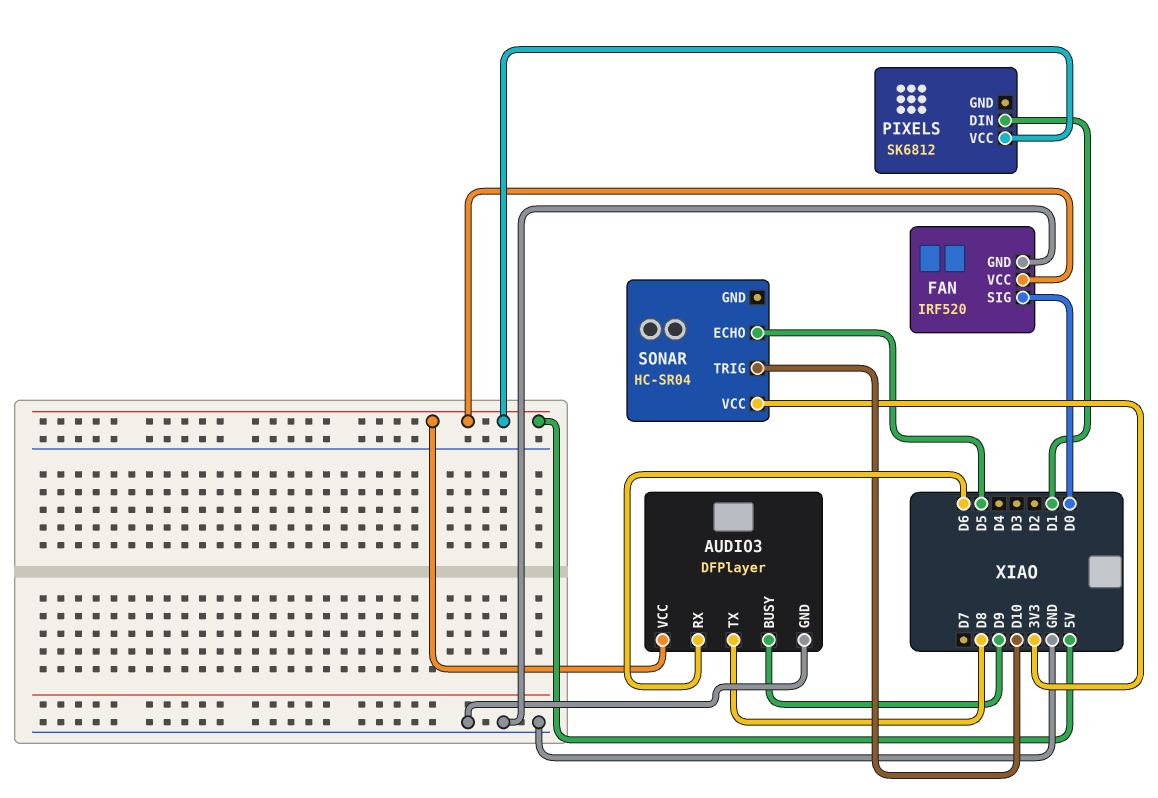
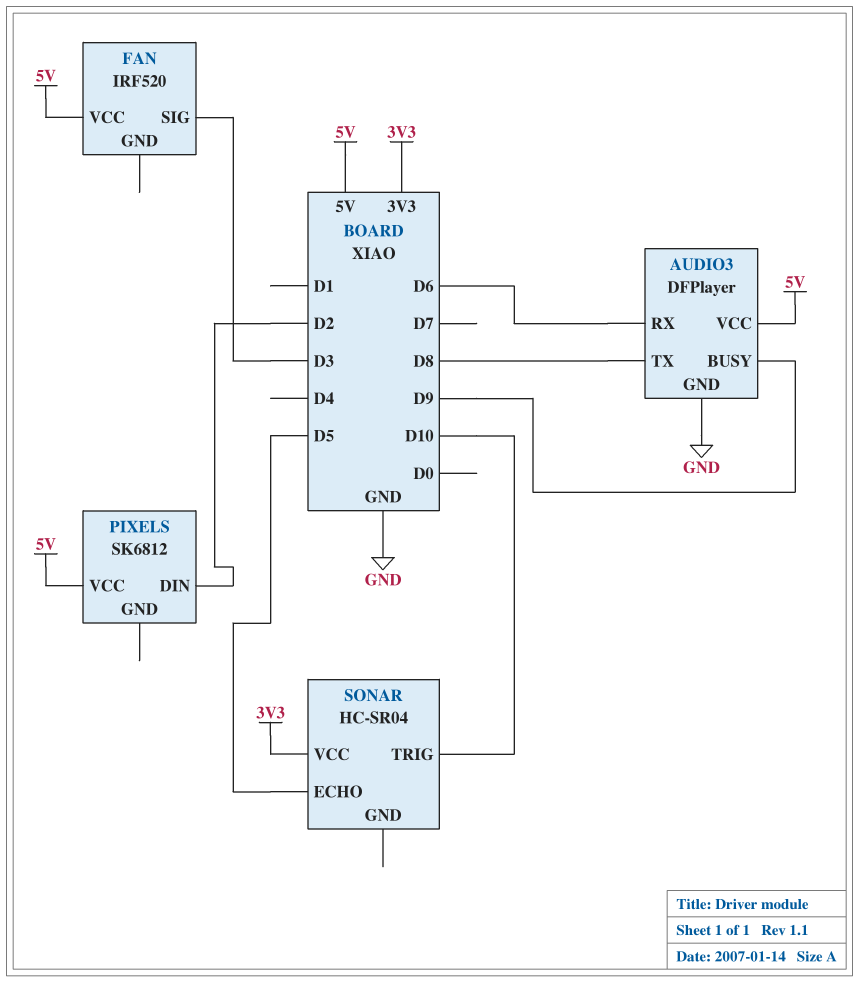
FAN pin GND: GND -> none
FAN pin SIG: D0 -> D3
PIXELS pin DIN: D1 -> D2

